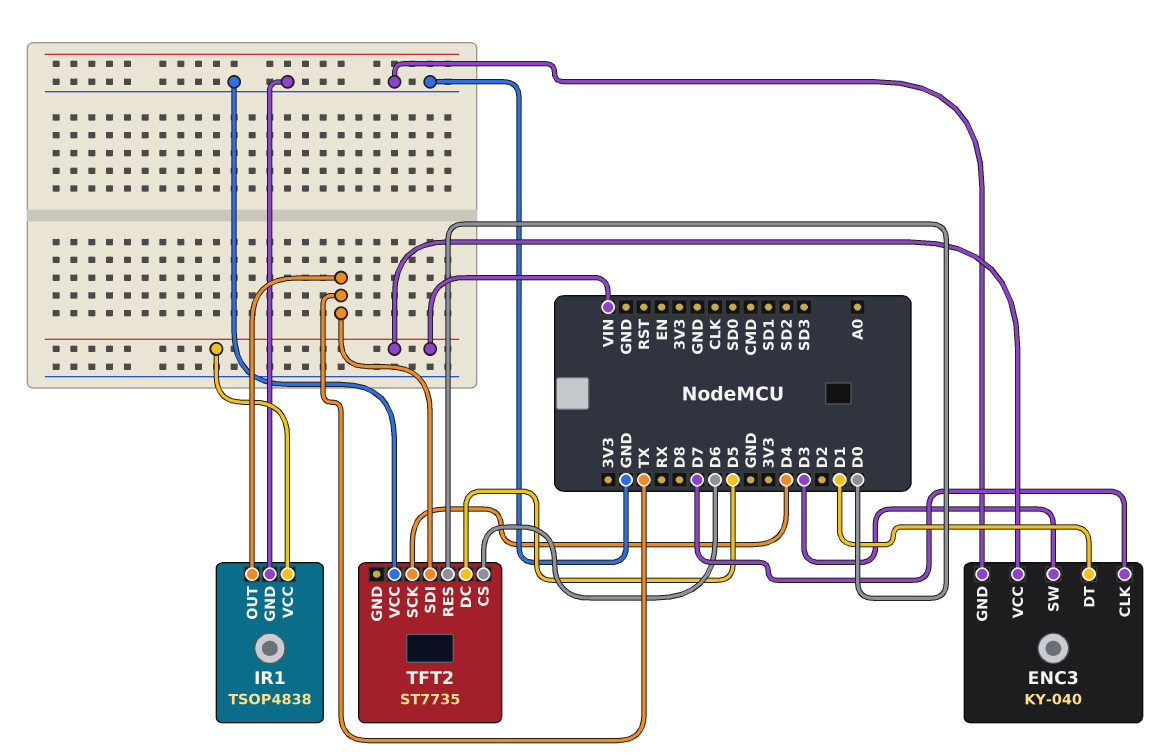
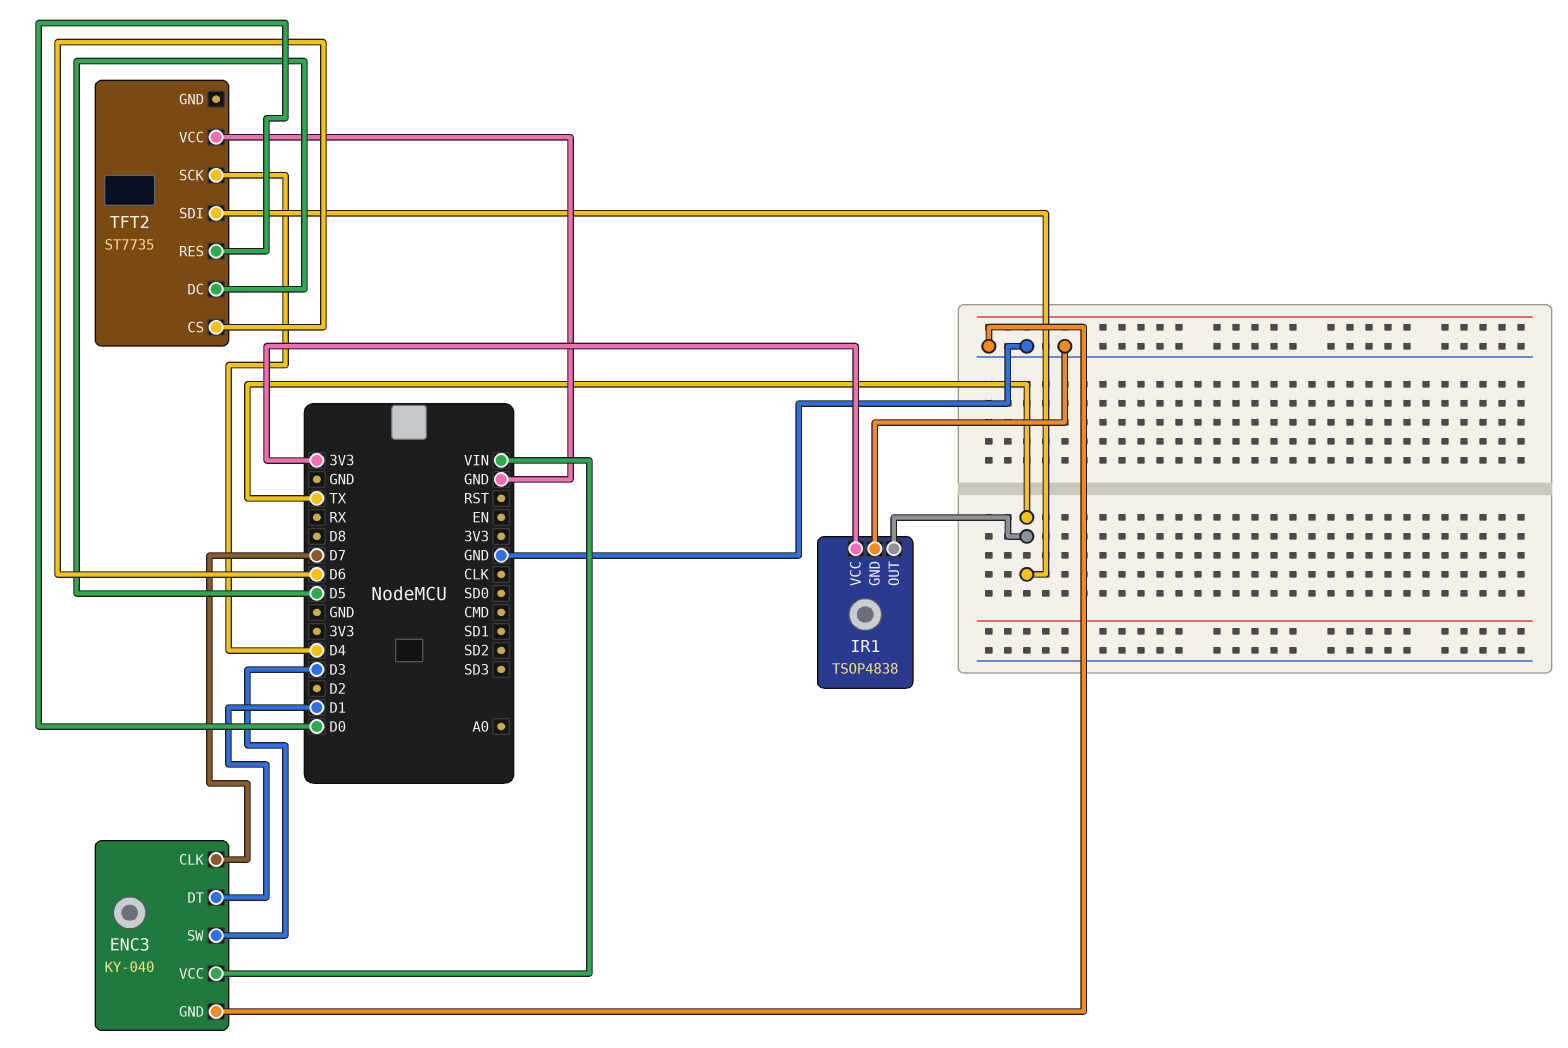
IR1 pin VCC: VIN -> 3V3

